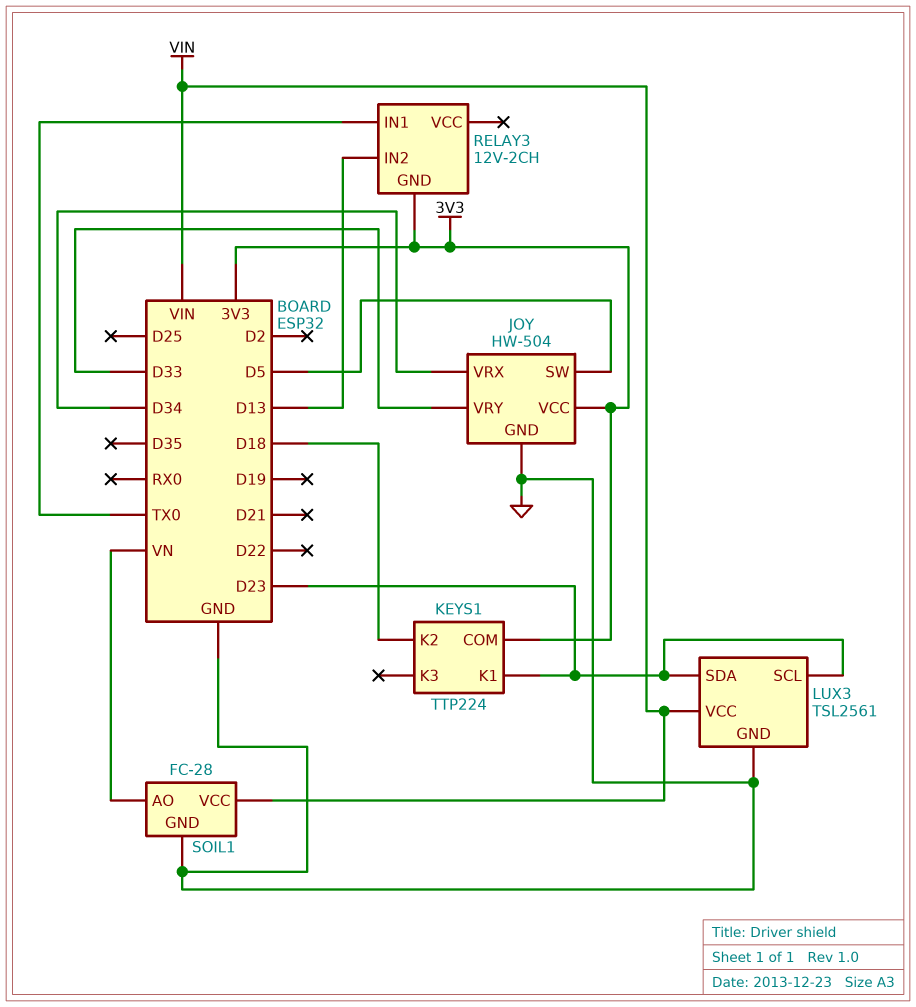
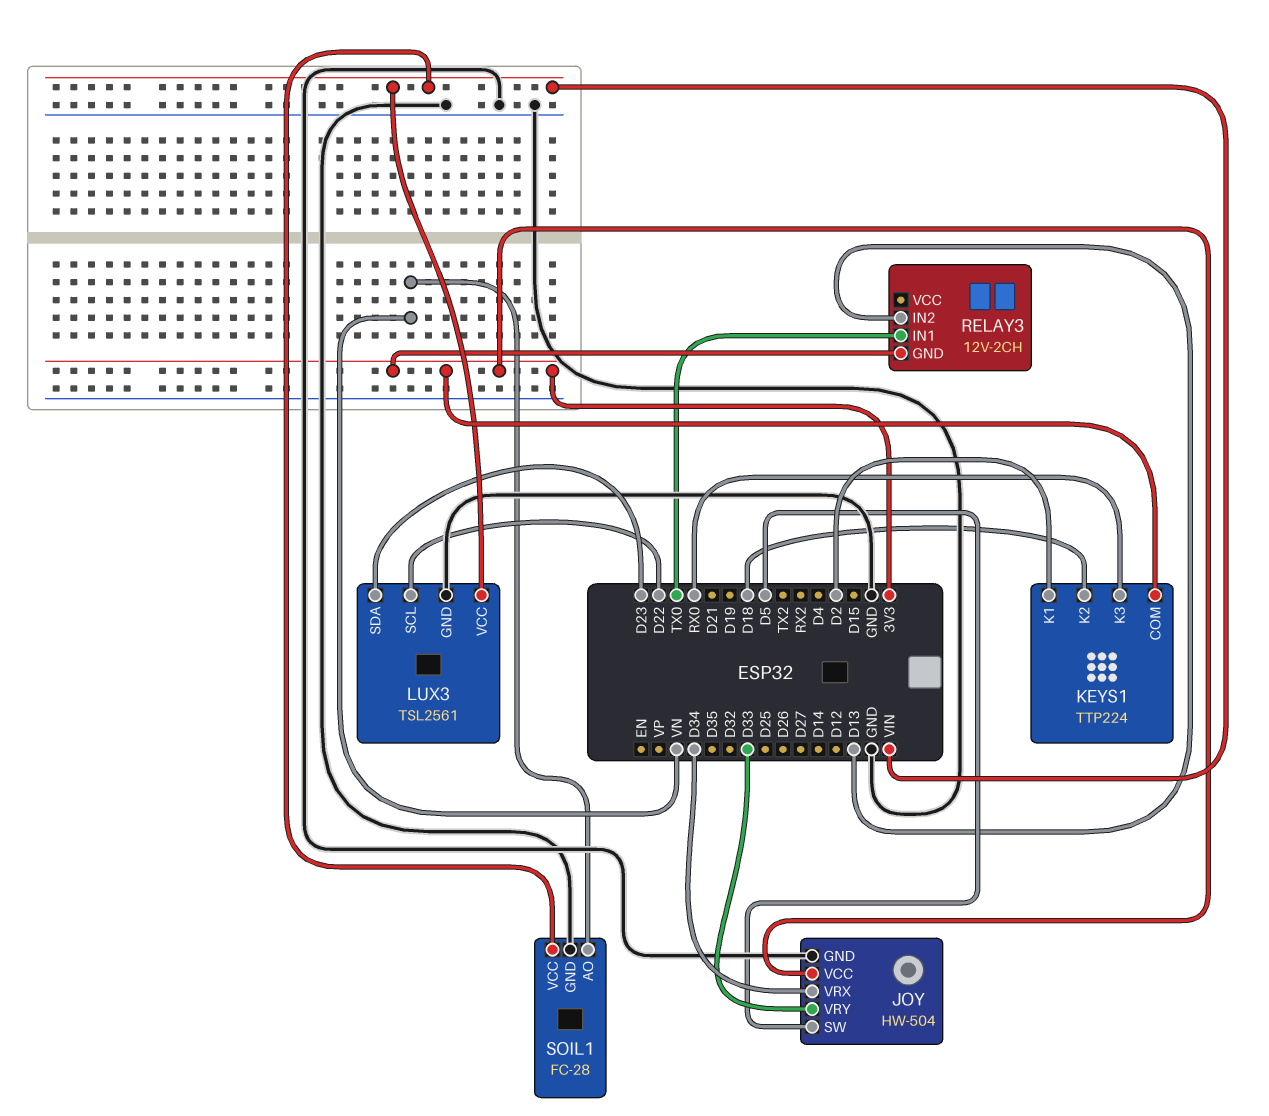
KEYS1 pin K1: D23 -> D2
KEYS1 pin K3: none -> RX0
LUX3 pin SCL: D23 -> D22

